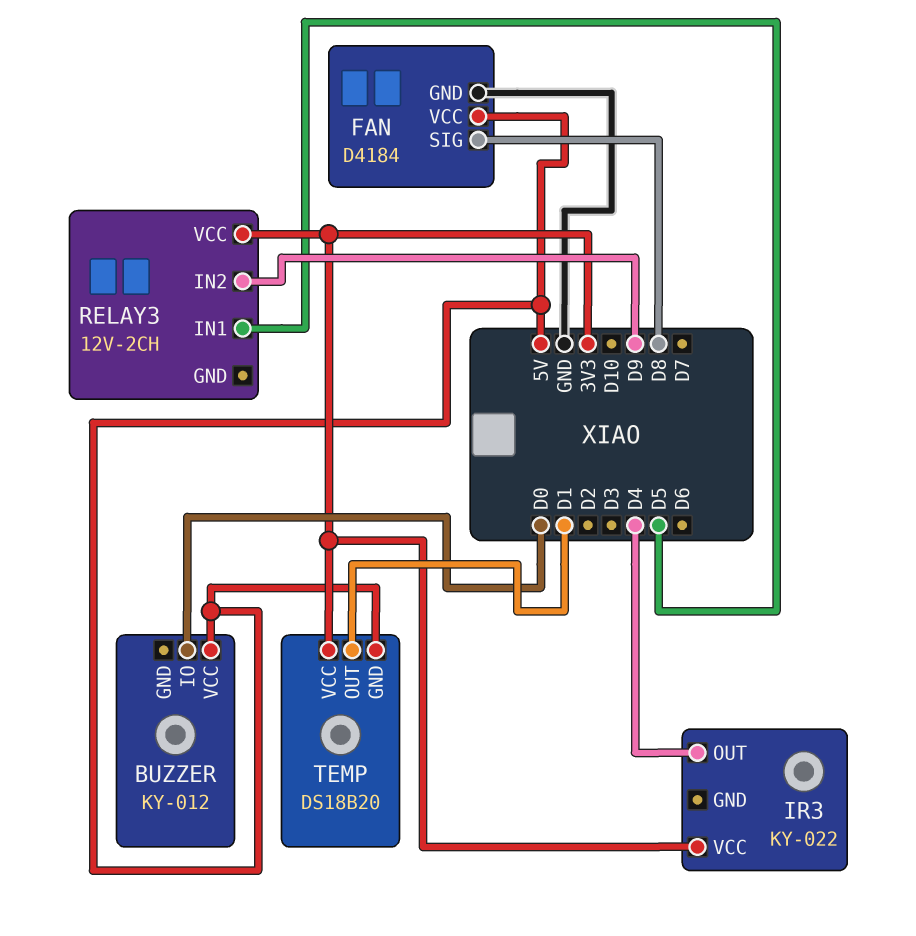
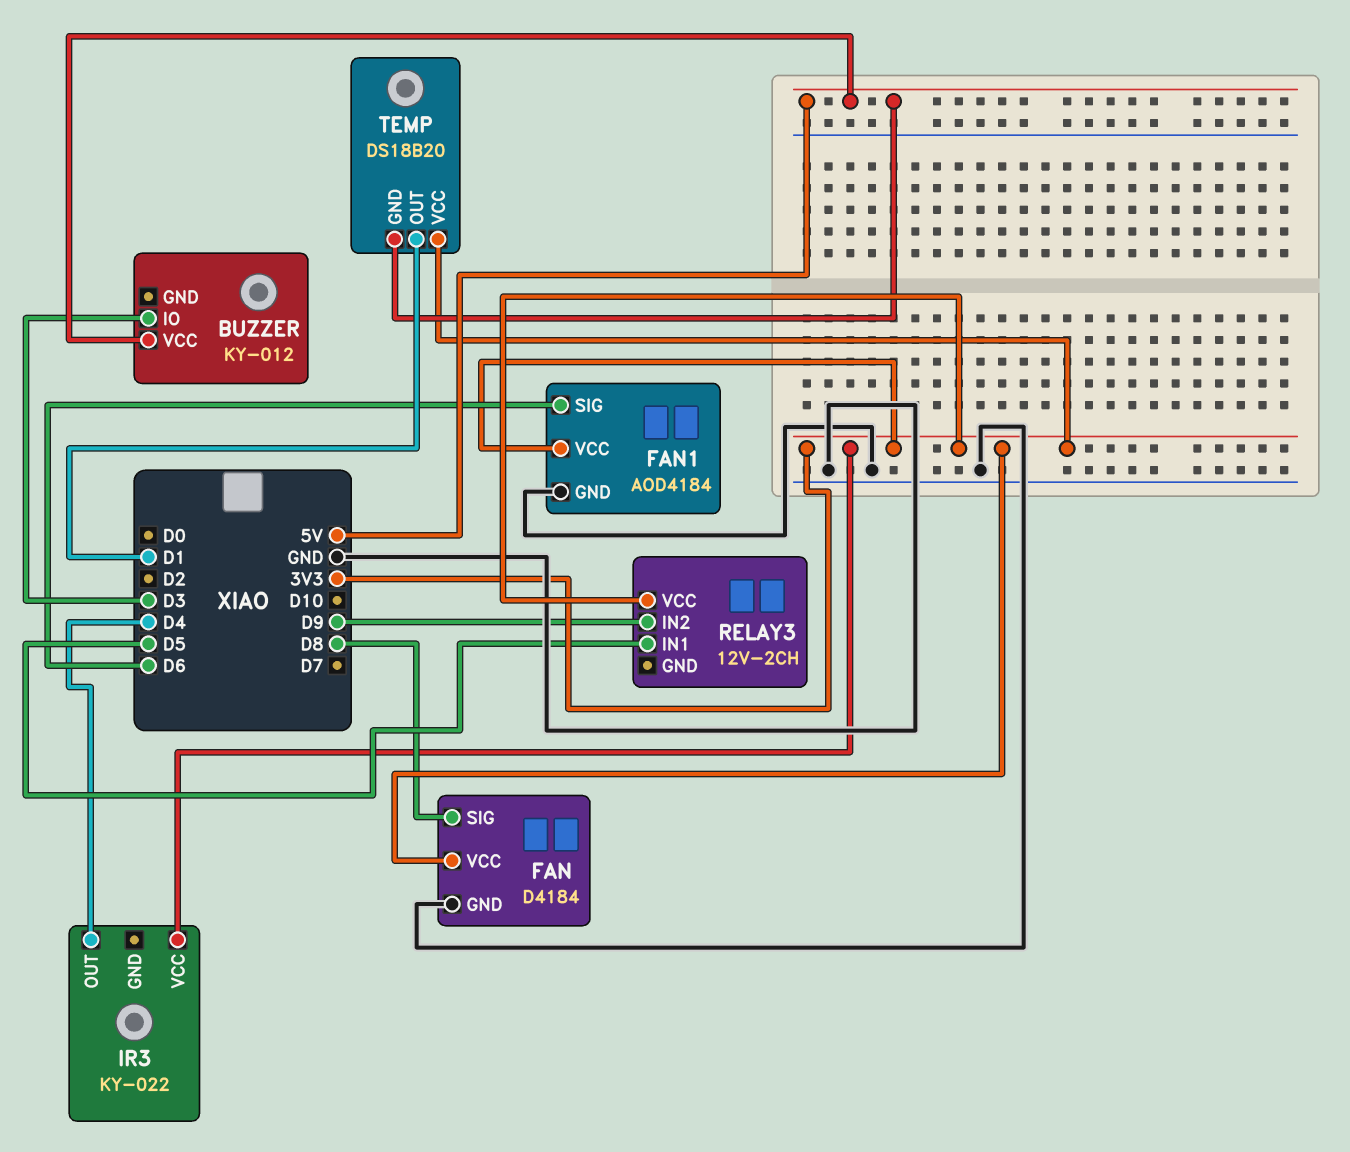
BUZZER pin IO: D0 -> D3
FAN pin VCC: 5V -> 3V3
FAN1: none -> AOD4184
FAN1 pin GND: none -> GND
FAN1 pin SIG: none -> D6
FAN1 pin VCC: none -> 3V3

